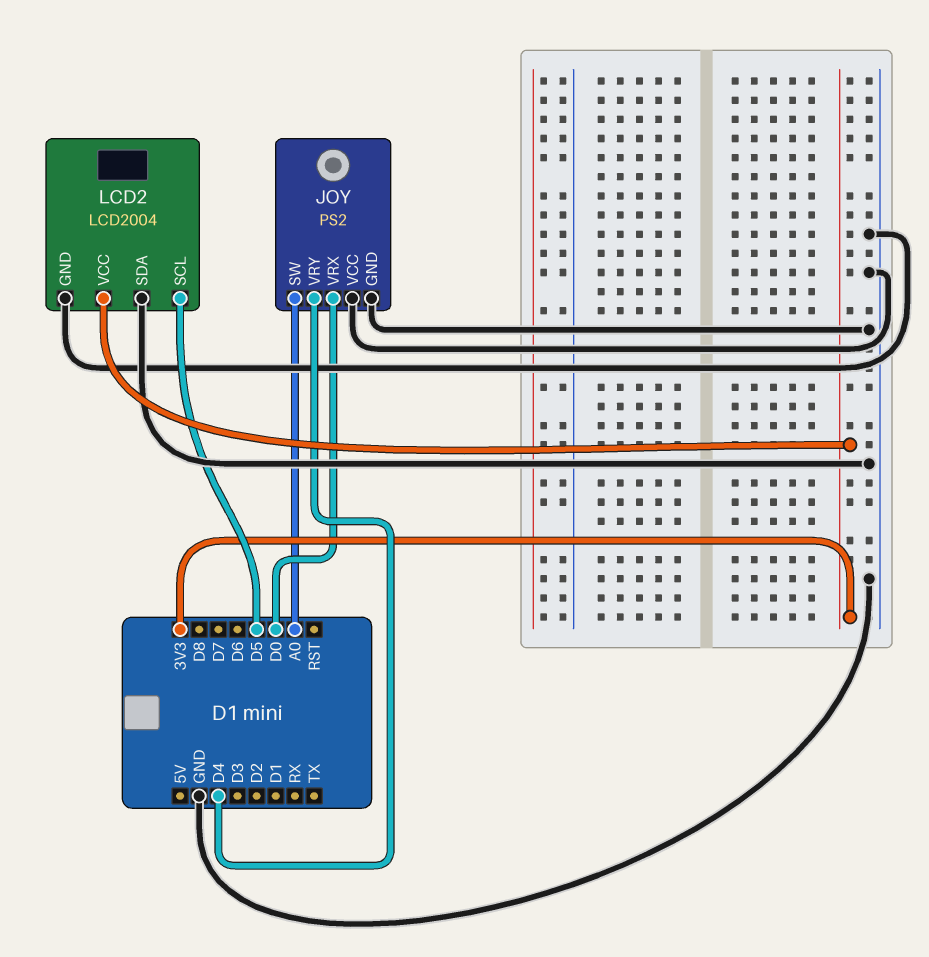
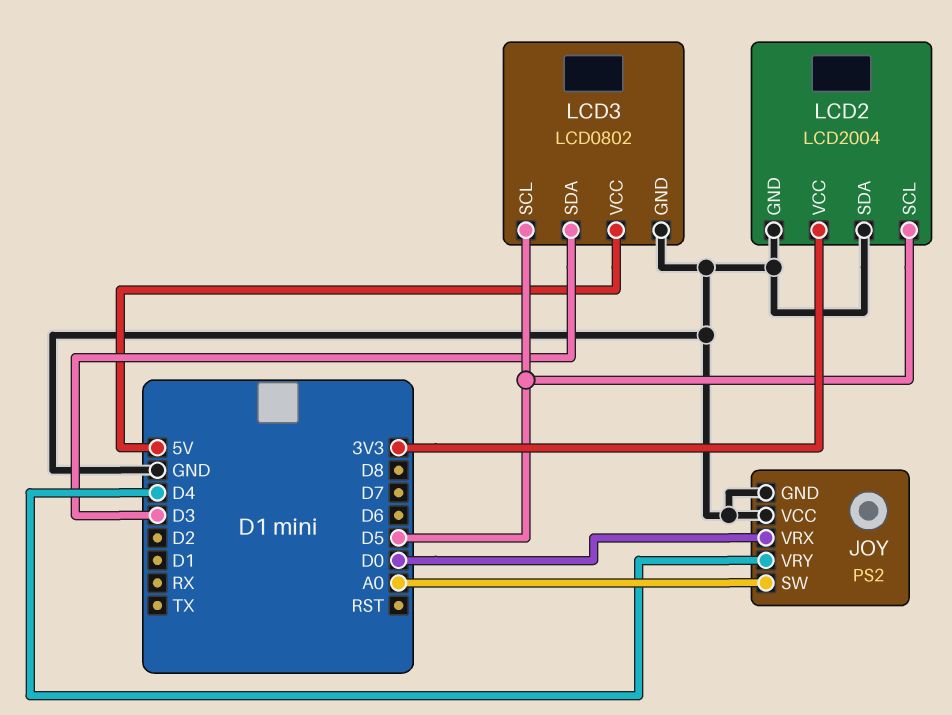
LCD3: none -> LCD0802
LCD3 pin GND: none -> GND
LCD3 pin SCL: none -> D5
LCD3 pin SDA: none -> D3
LCD3 pin VCC: none -> 5V

